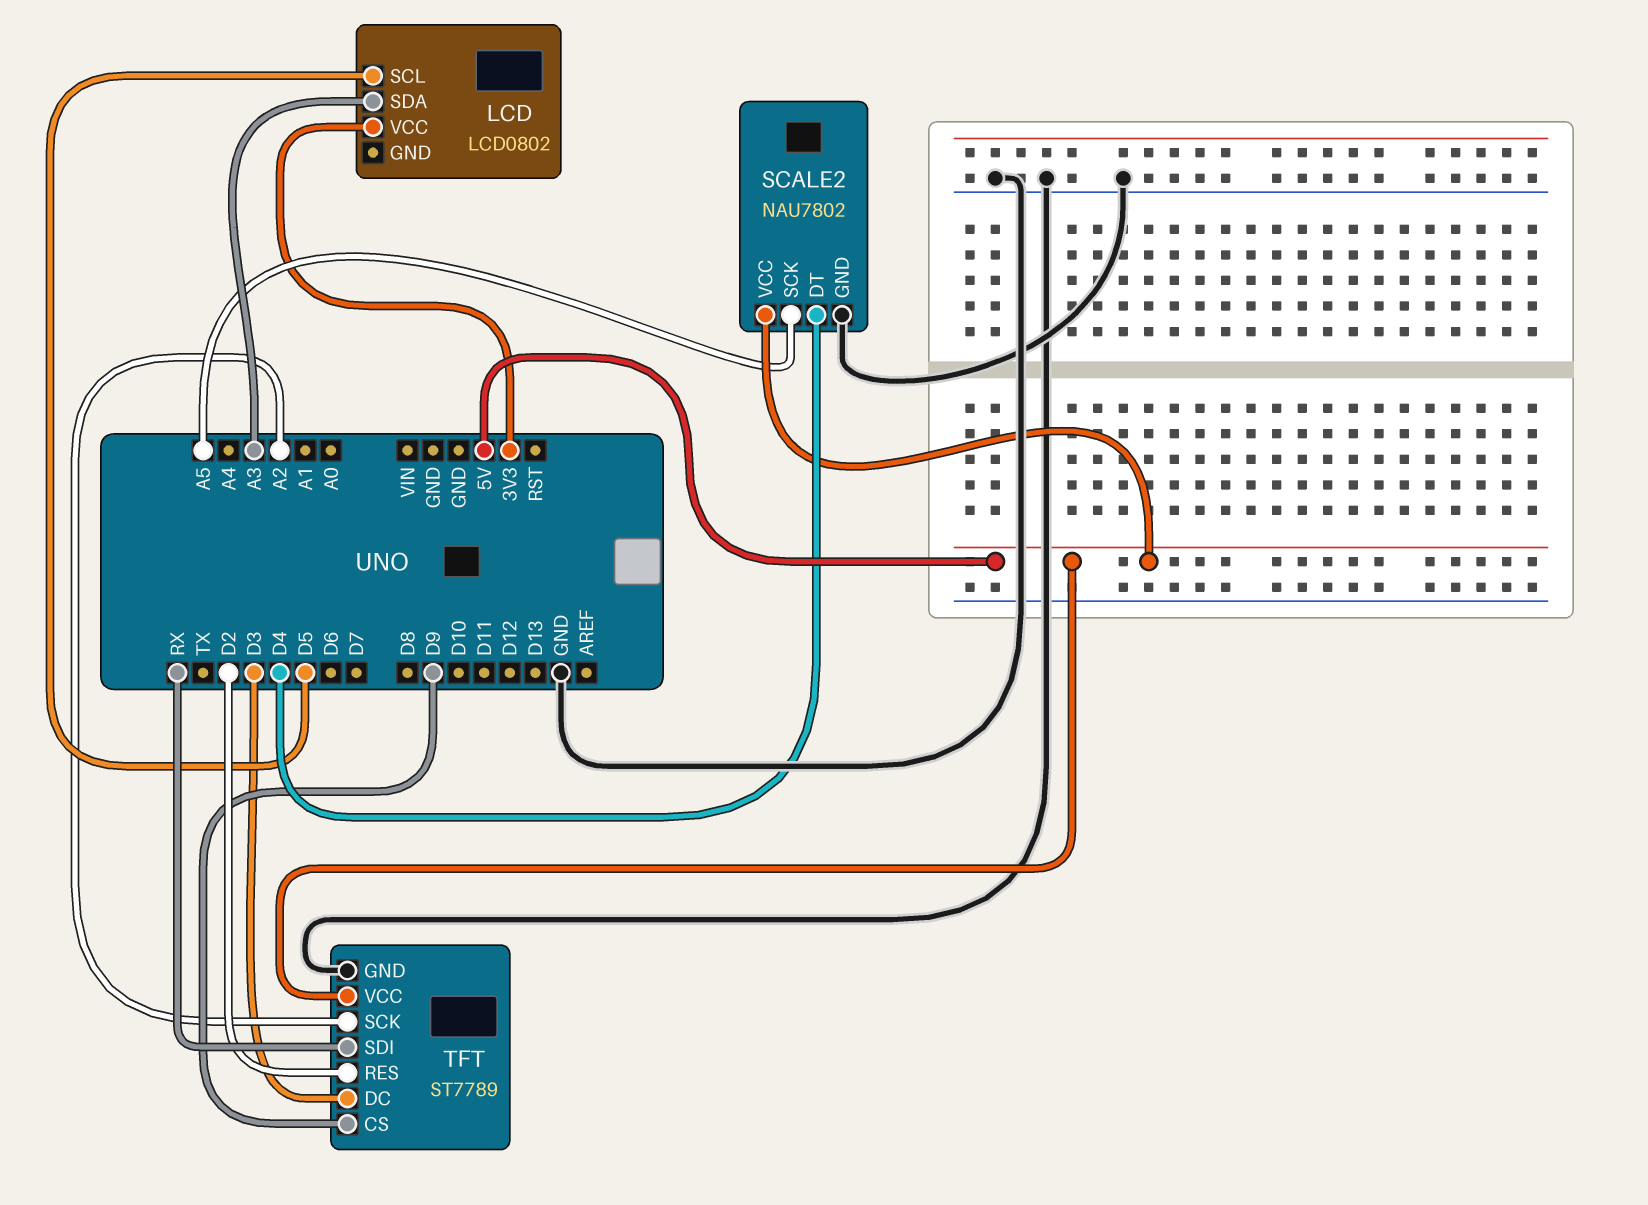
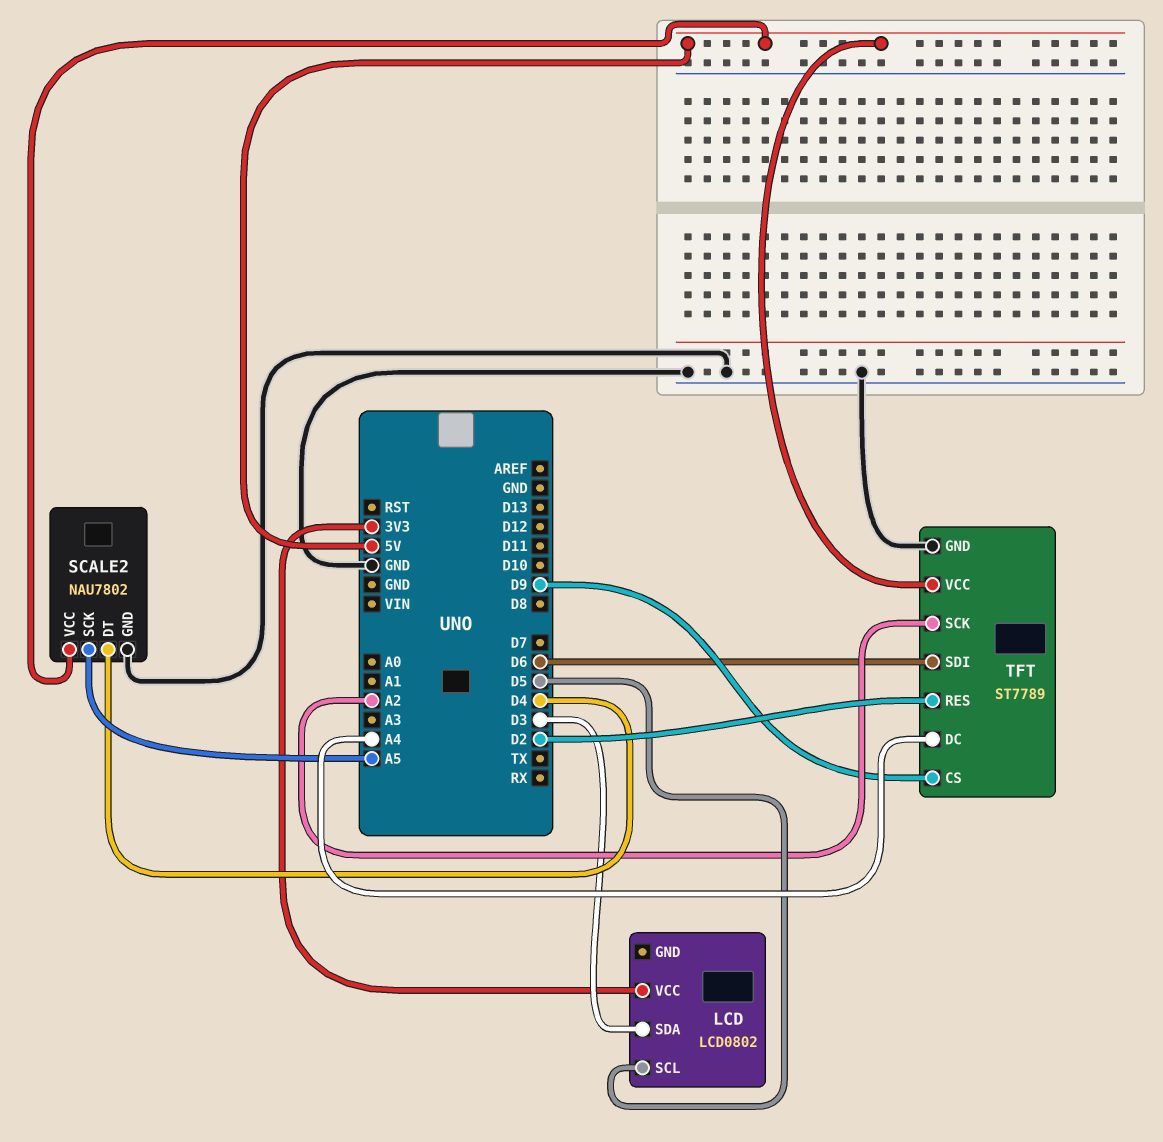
LCD pin SDA: A3 -> D3
TFT pin DC: D3 -> A4
TFT pin SDI: RX -> D6

